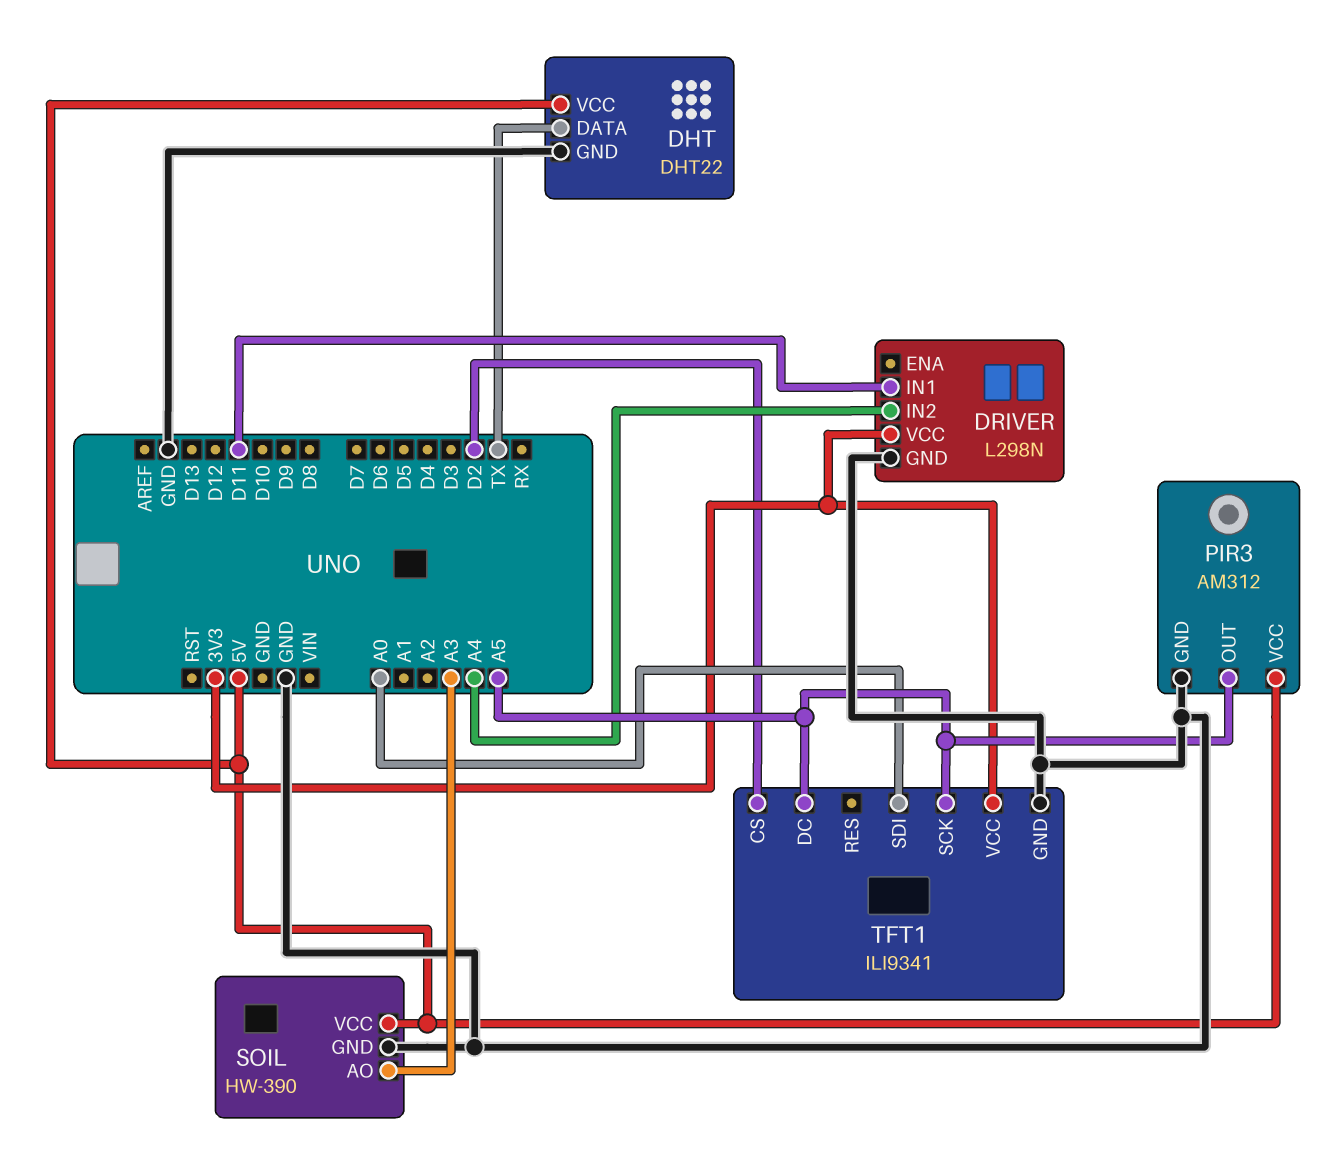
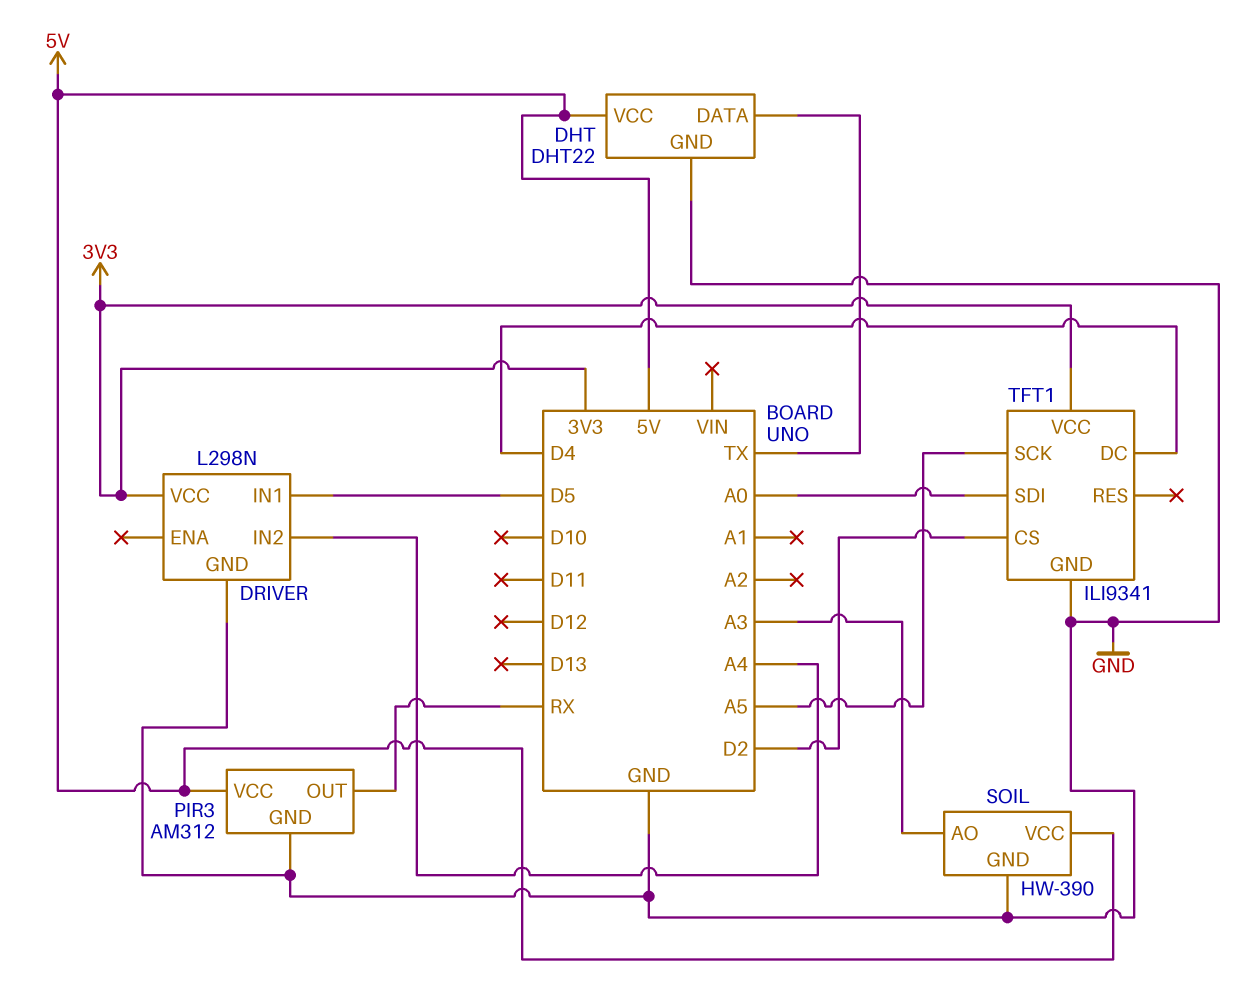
DRIVER pin IN1: D11 -> D5
PIR3 pin OUT: A5 -> RX
TFT1 pin DC: A5 -> D4

